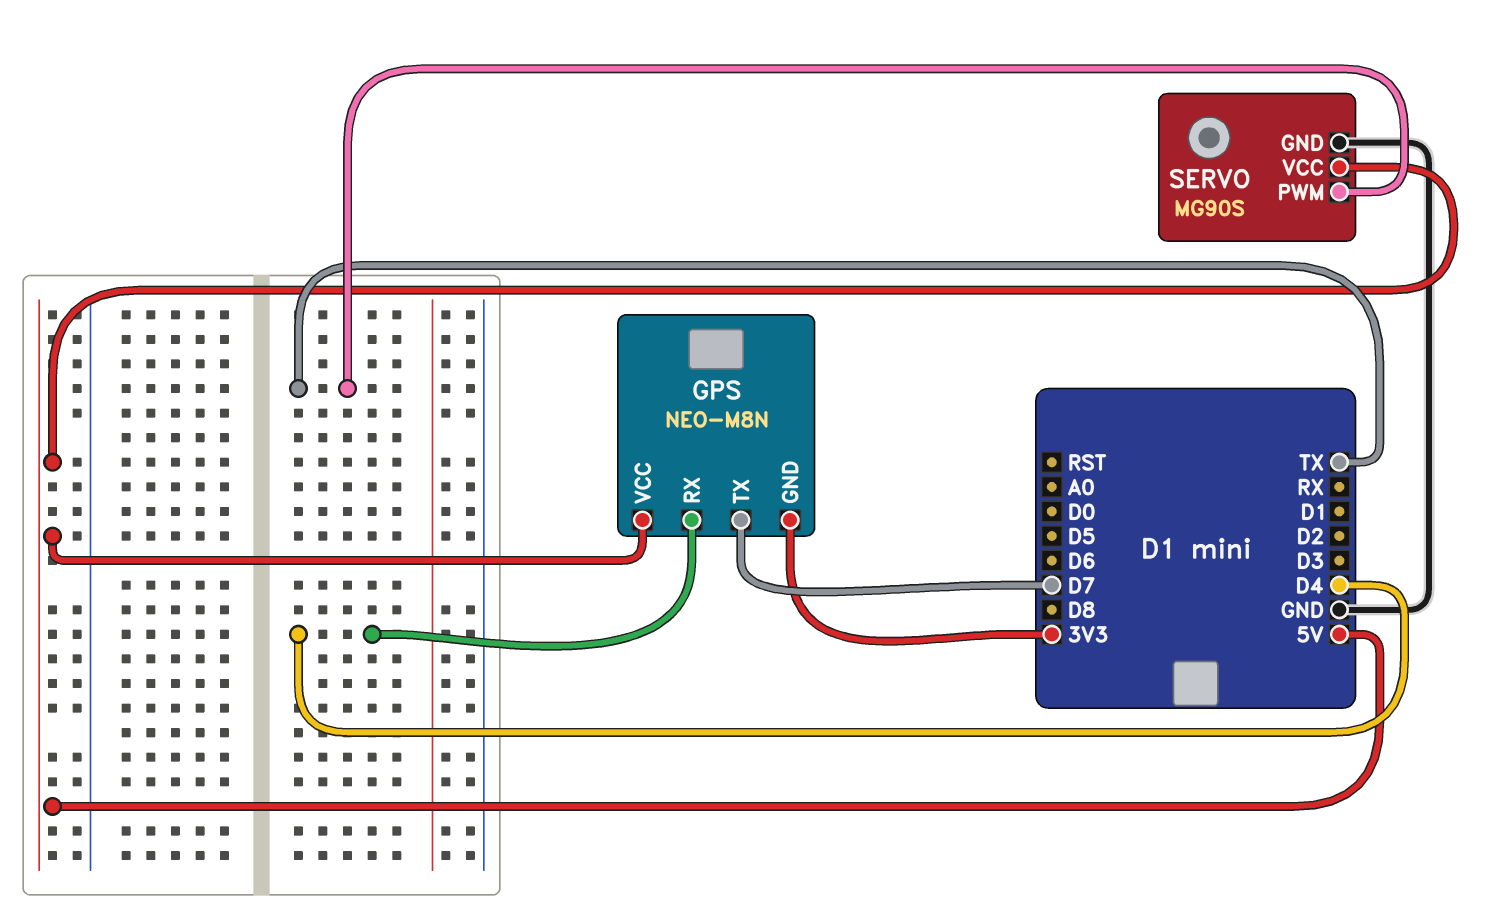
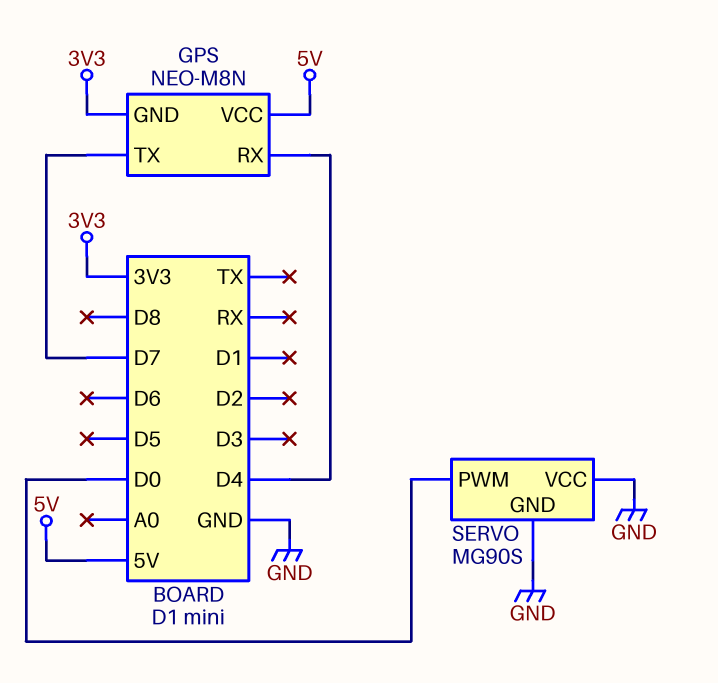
SERVO pin PWM: TX -> D0
SERVO pin VCC: 5V -> GND

